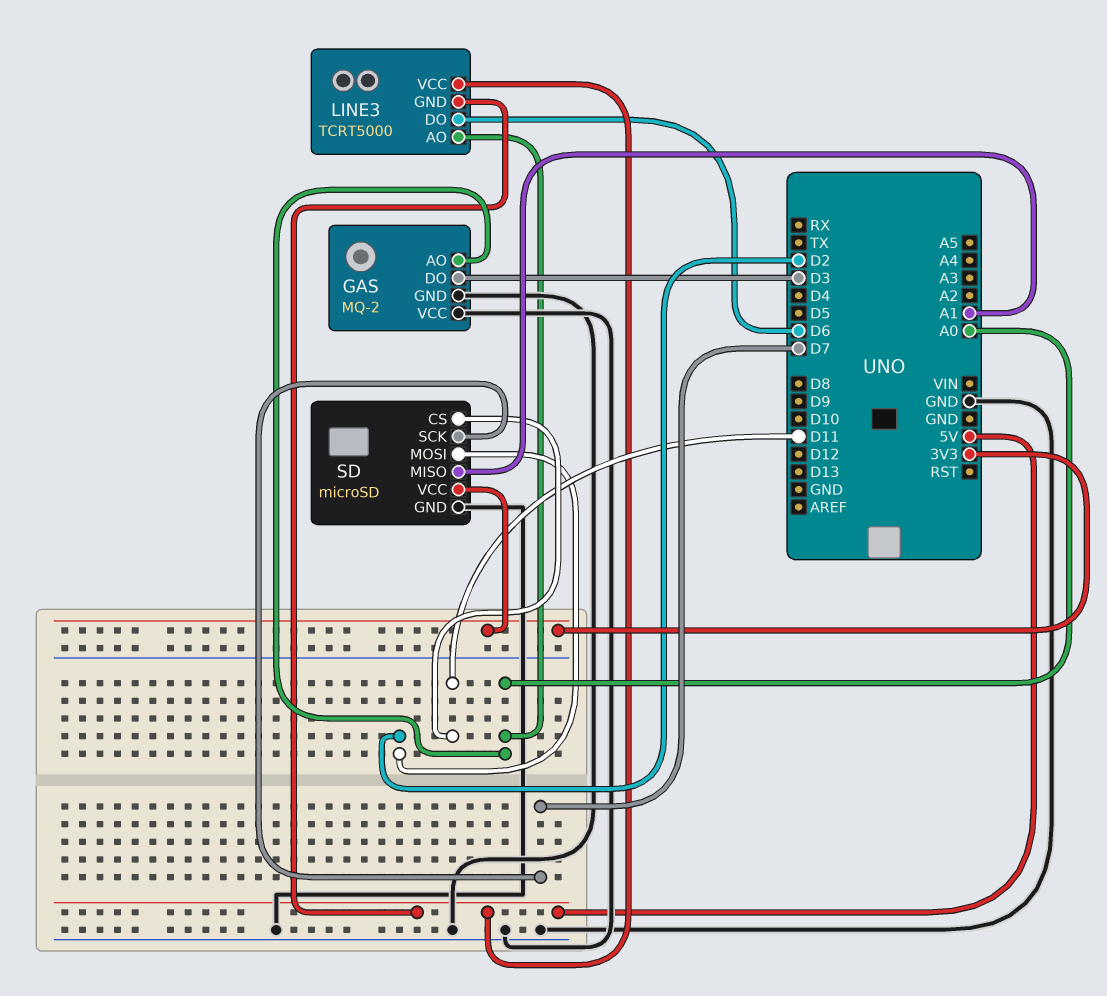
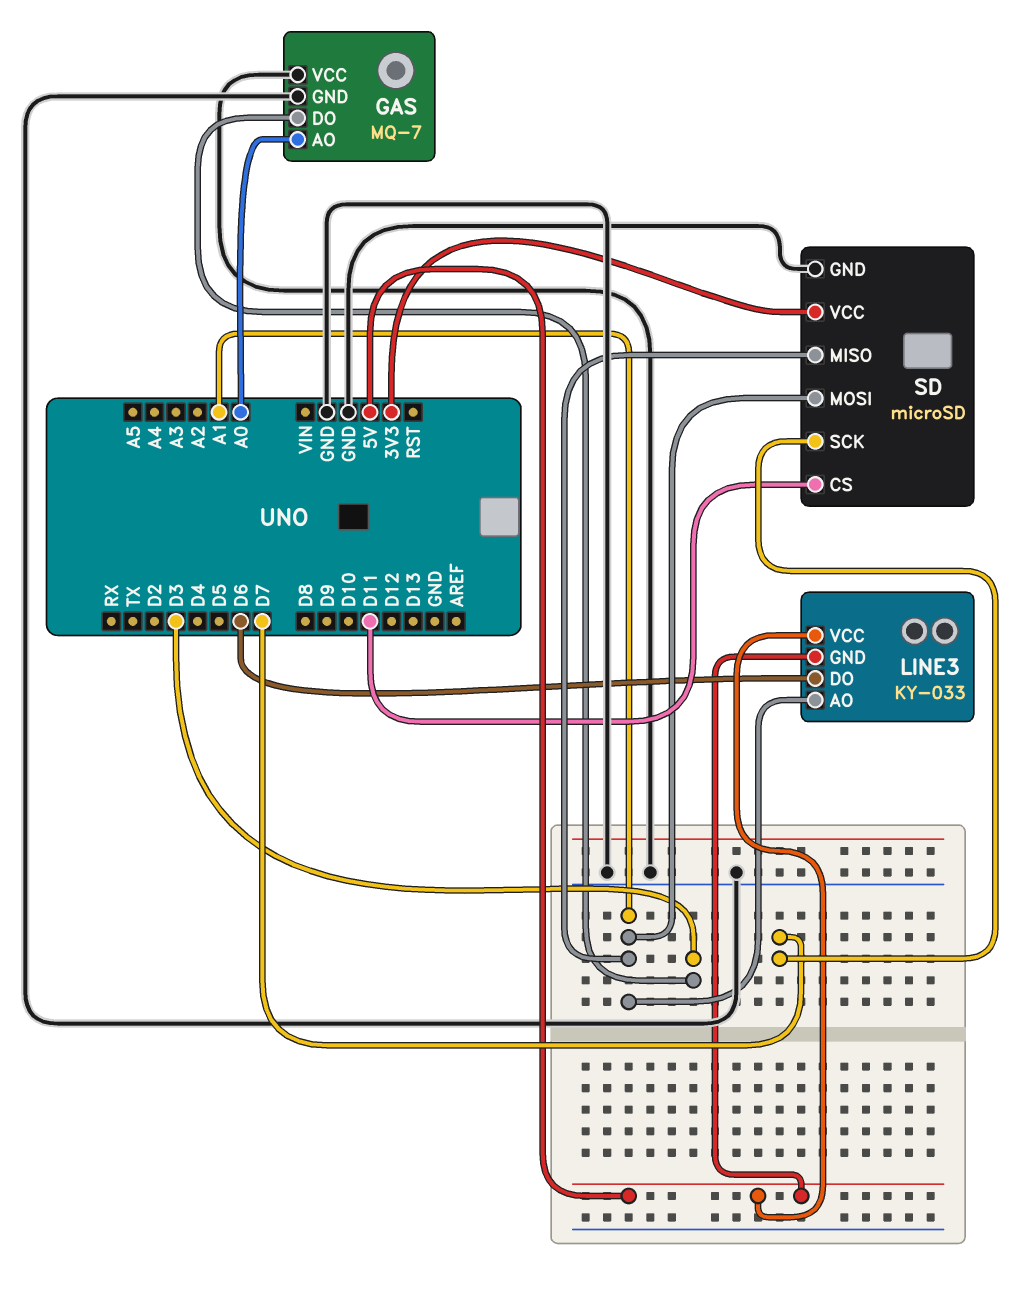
GAS: MQ-2 -> MQ-7
LINE3: TCRT5000 -> KY-033
LINE3 pin AO: A0 -> A1
SD pin MOSI: D2 -> A1

